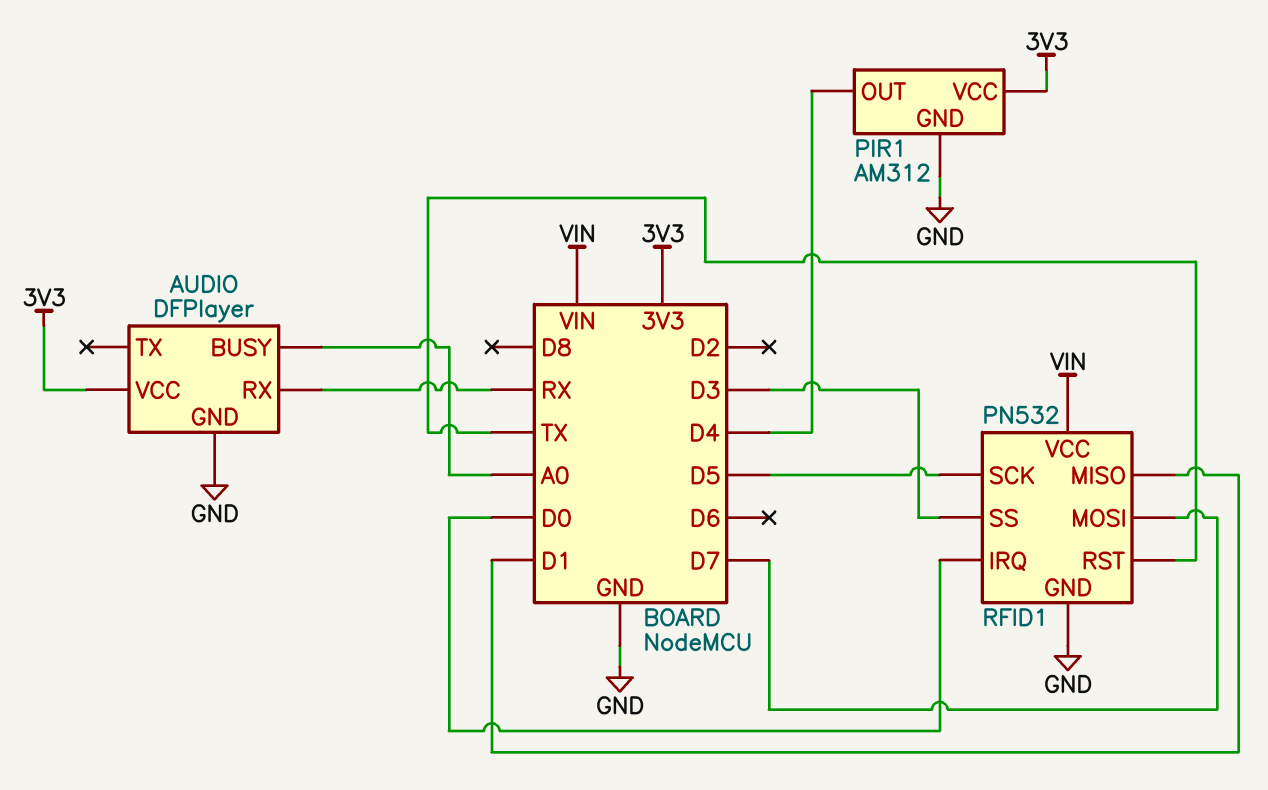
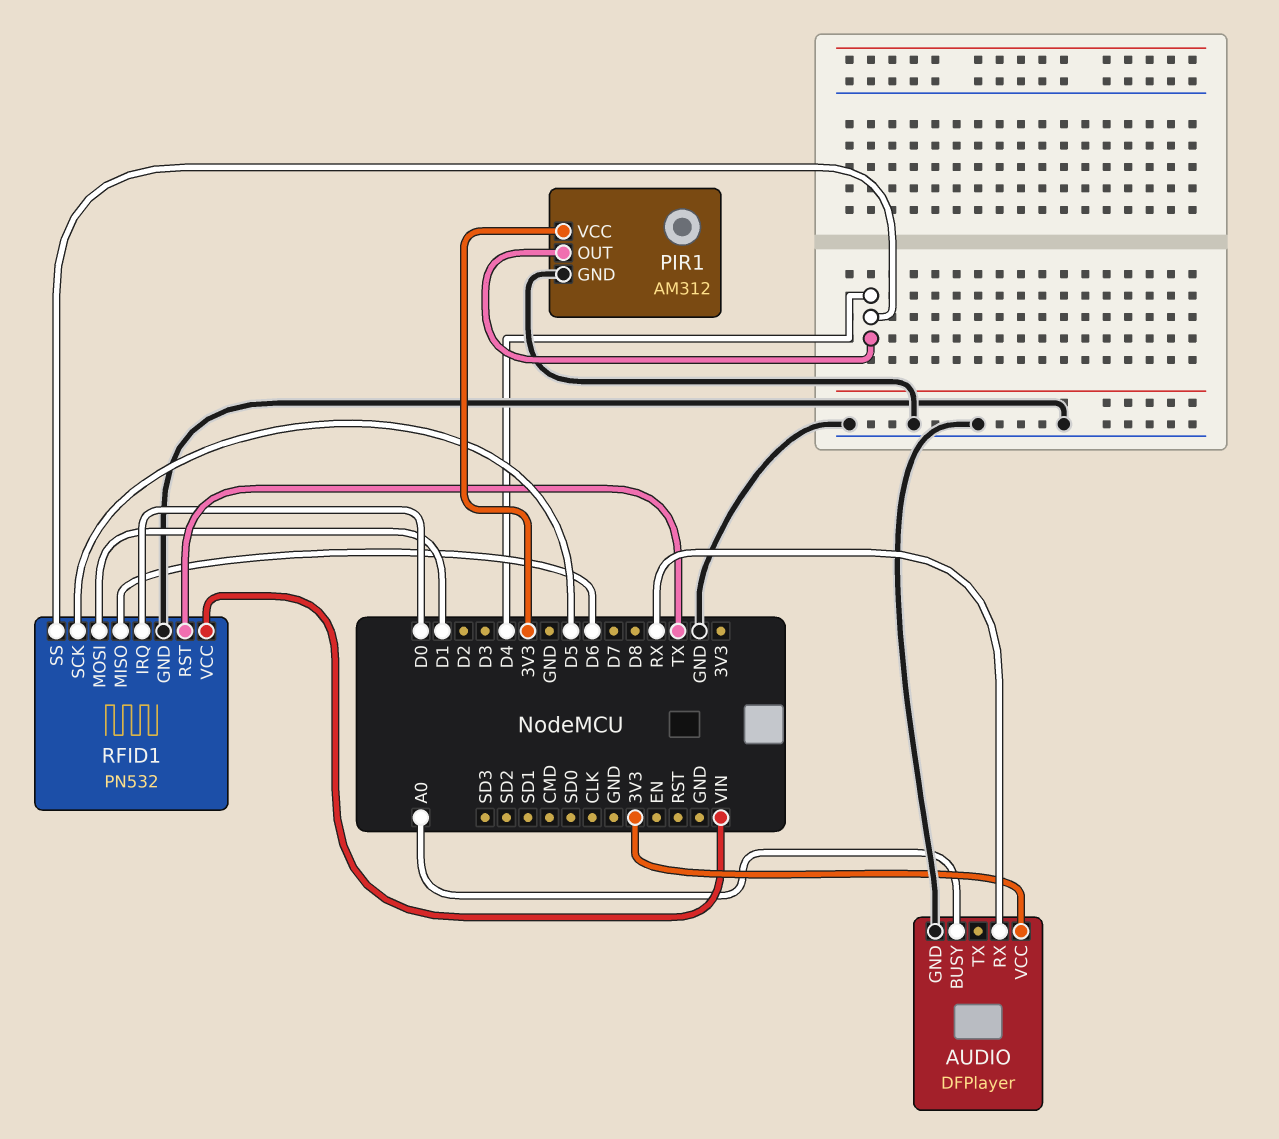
RFID1 pin MISO: D1 -> D6
RFID1 pin MOSI: D7 -> D1
RFID1 pin SS: D3 -> D4

